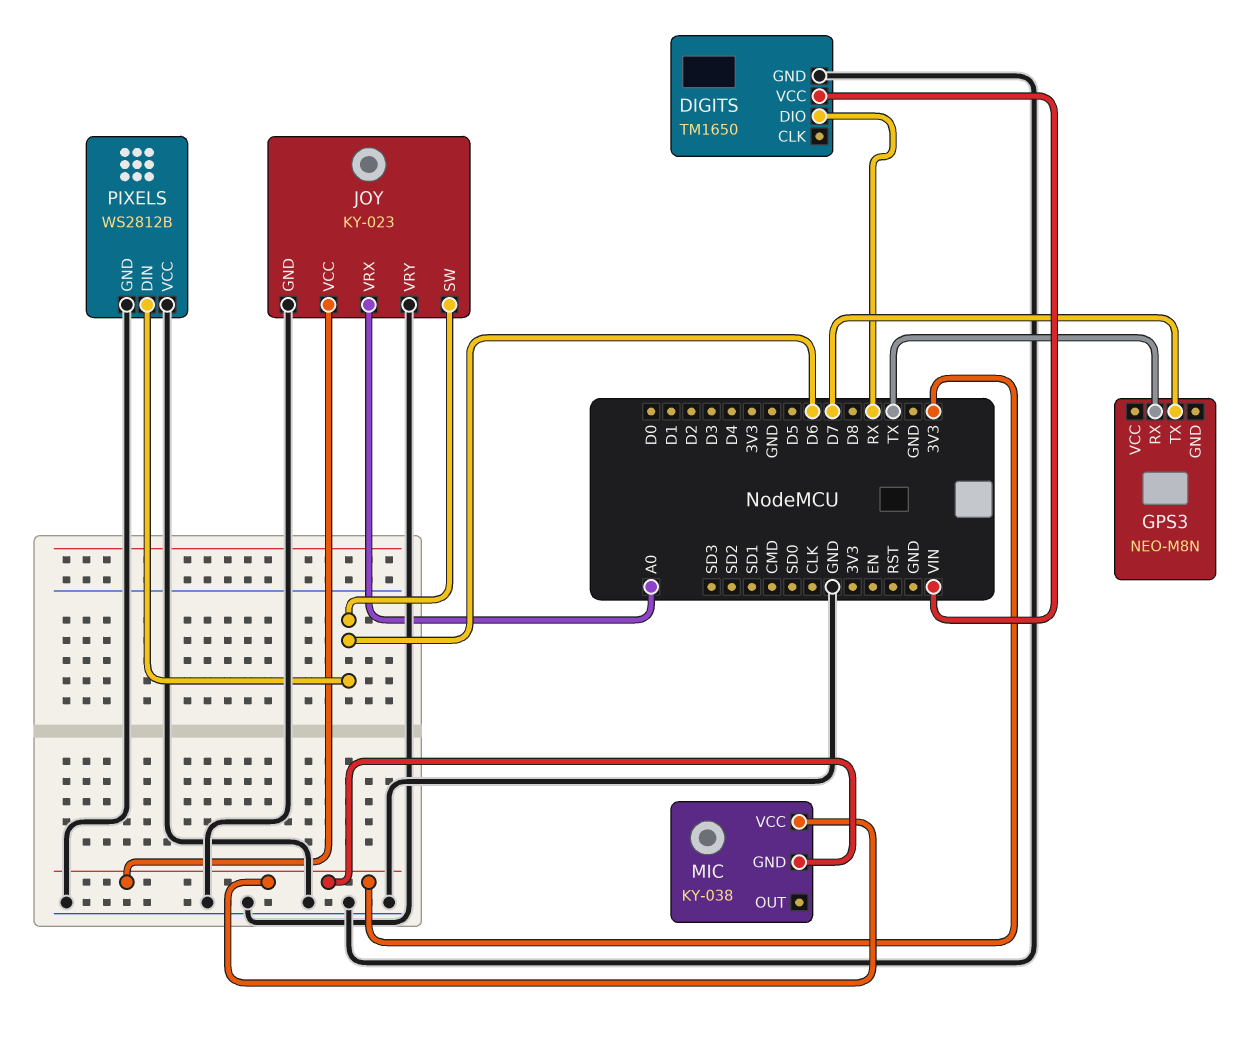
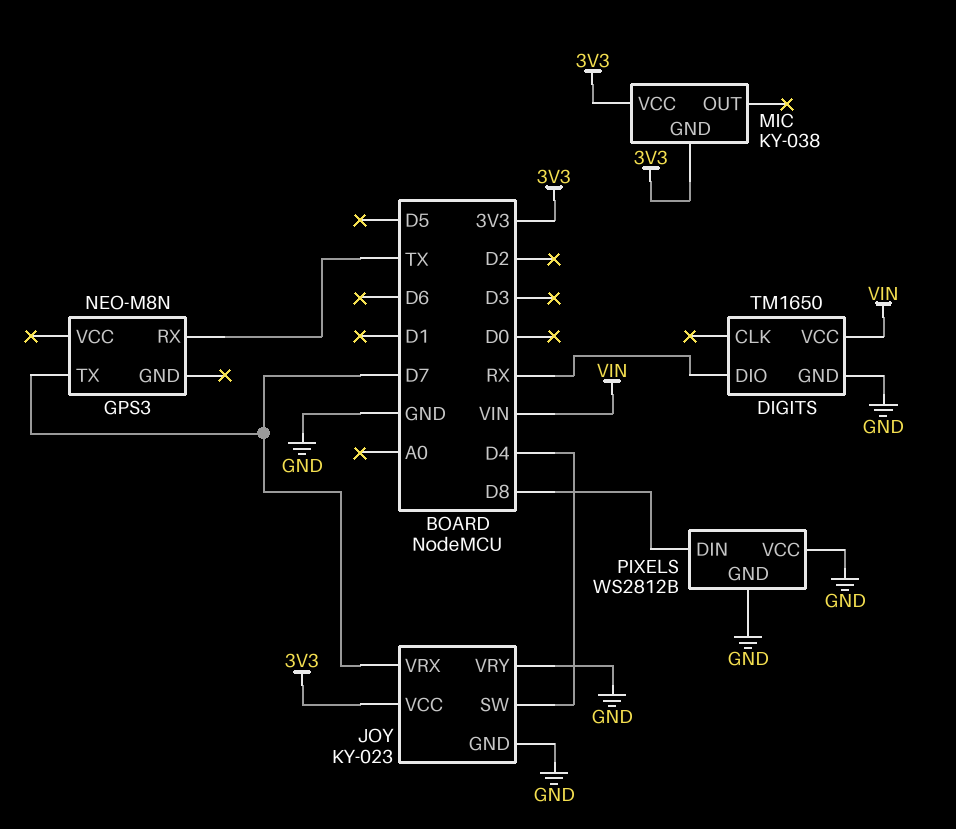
JOY pin SW: D6 -> D4
JOY pin VRX: A0 -> D7
PIXELS pin DIN: D6 -> D8

